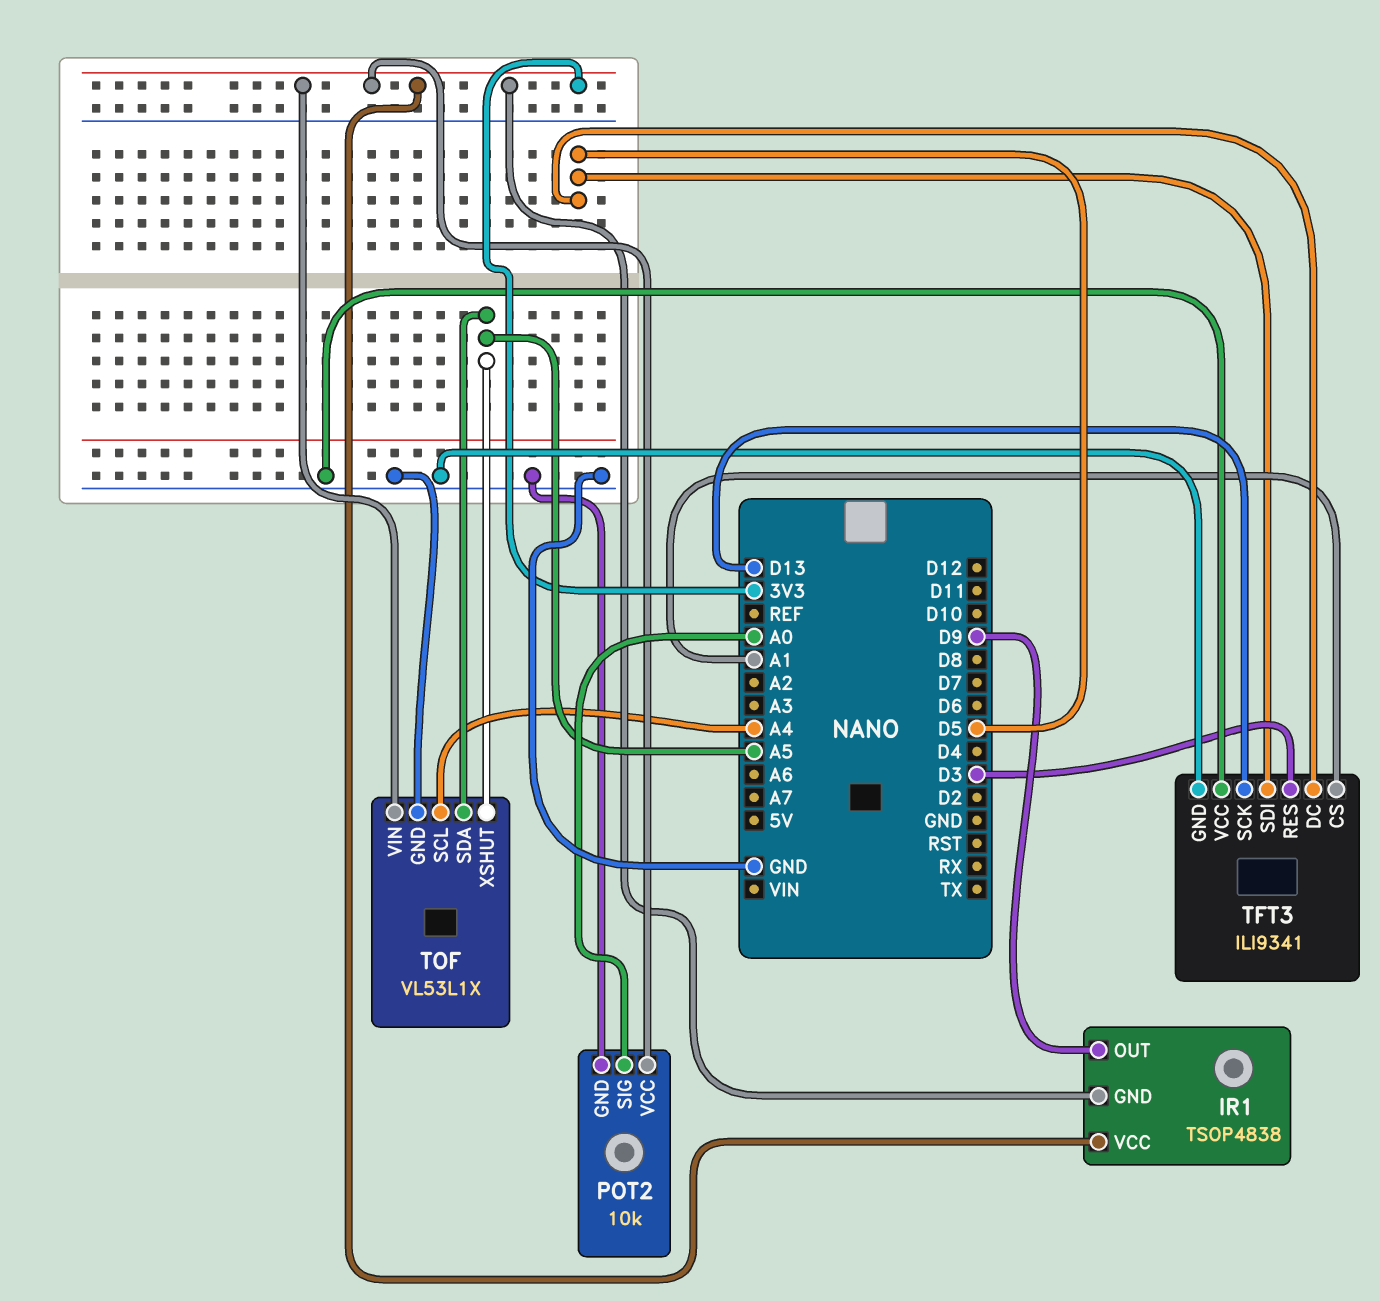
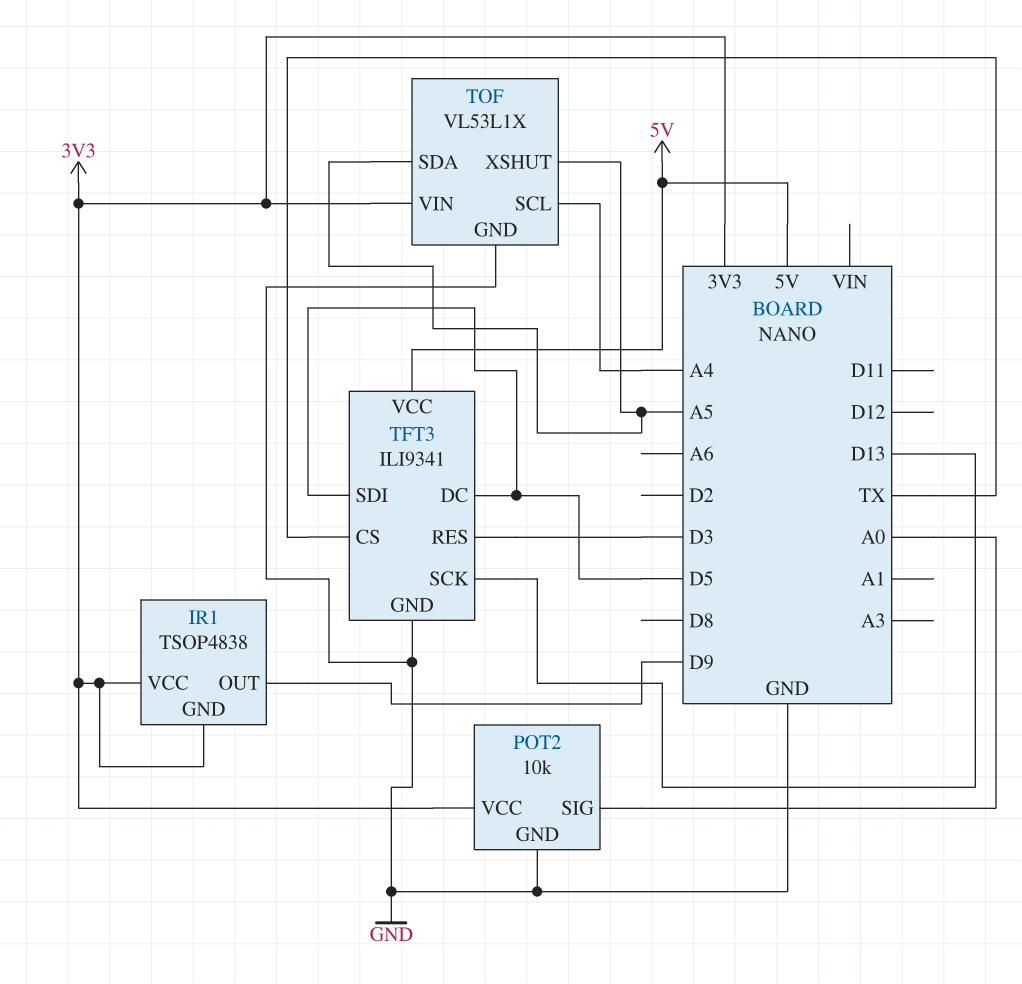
TFT3 pin CS: A1 -> TX
TFT3 pin VCC: GND -> 5V

